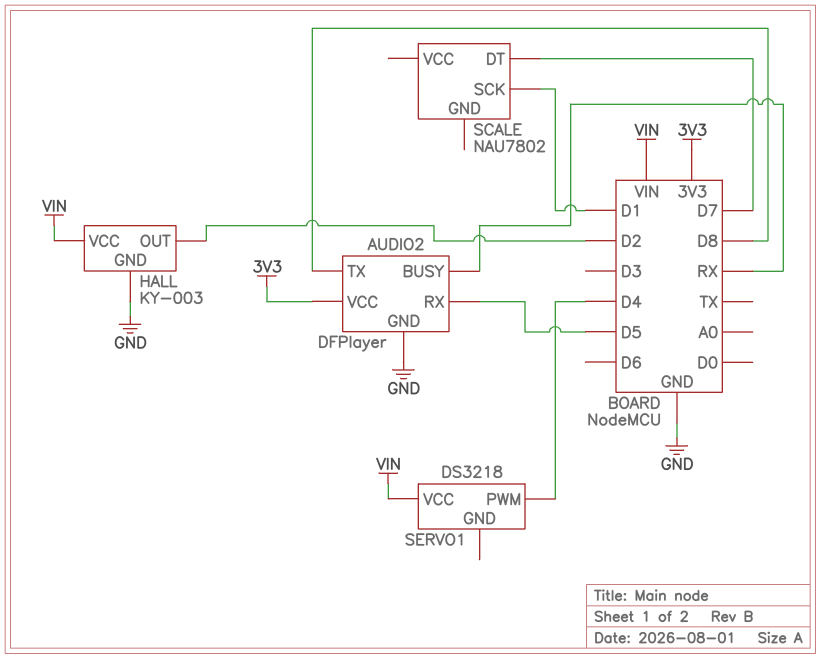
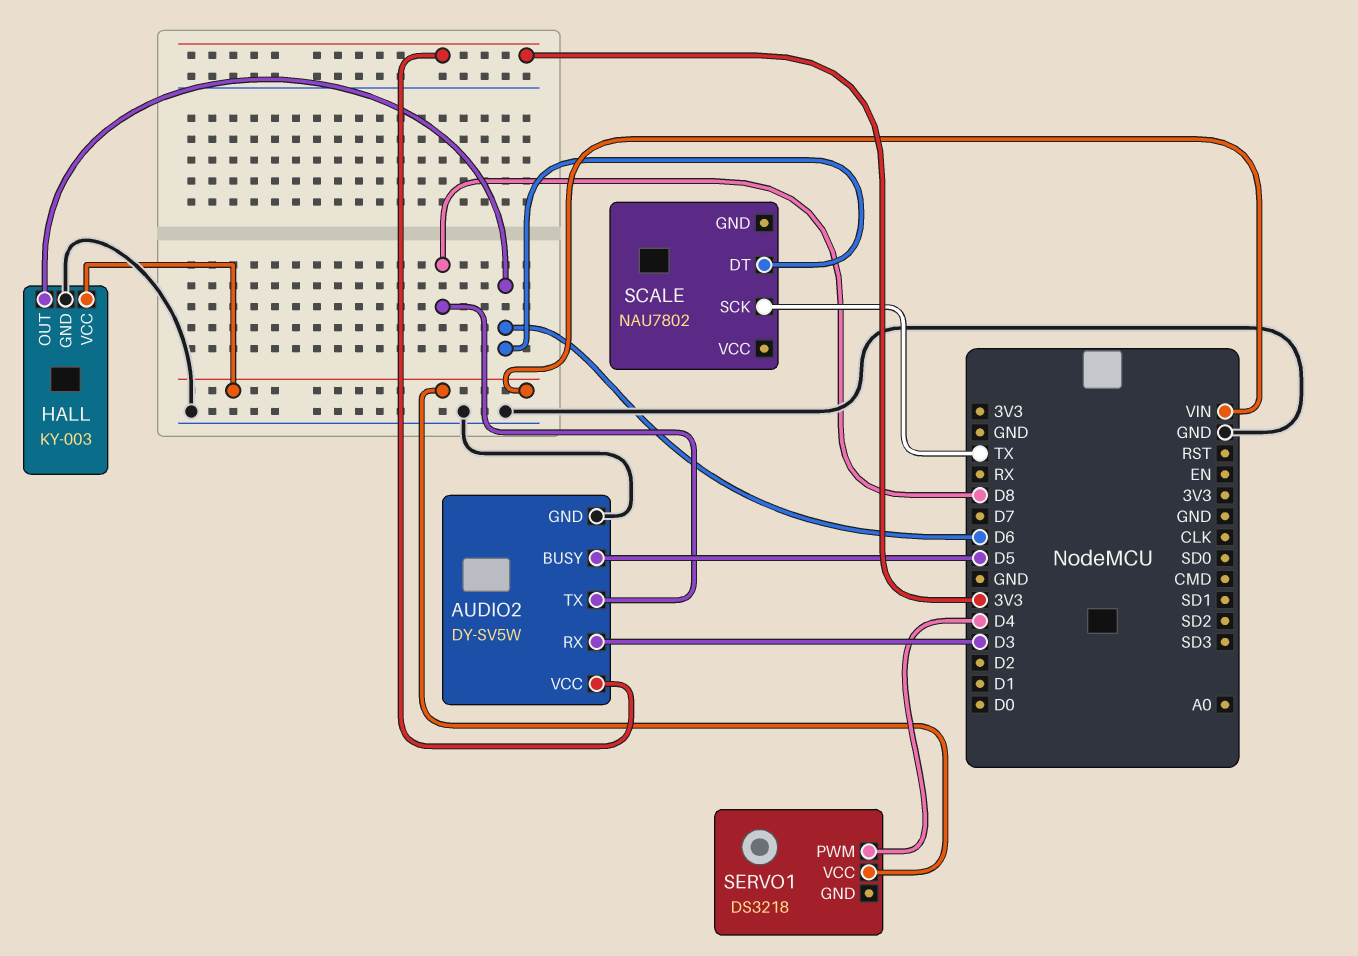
AUDIO2: DFPlayer -> DY-SV5W
AUDIO2 pin BUSY: RX -> D5
AUDIO2 pin RX: D5 -> D3
HALL pin OUT: D2 -> D6
SCALE pin DT: D7 -> D6
SCALE pin SCK: D1 -> TX

